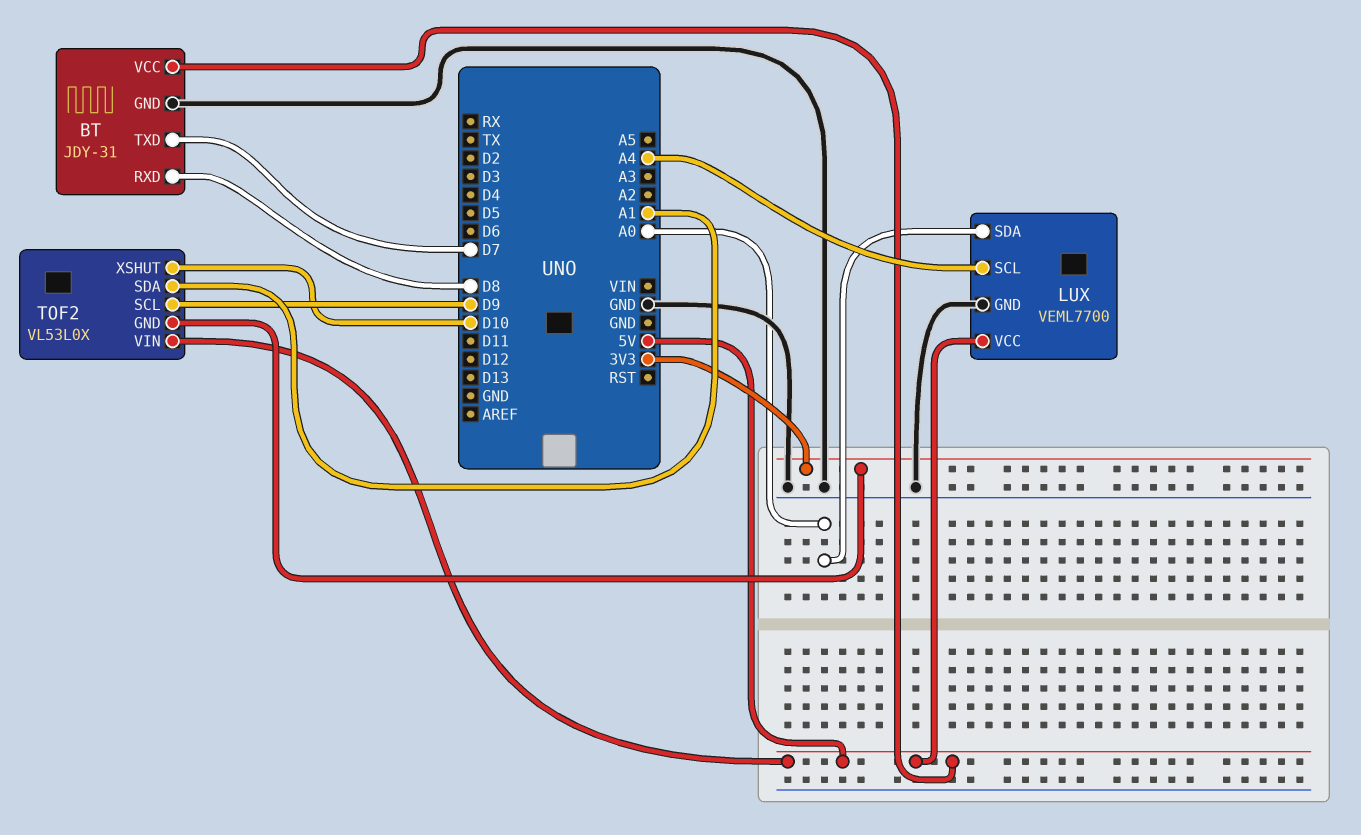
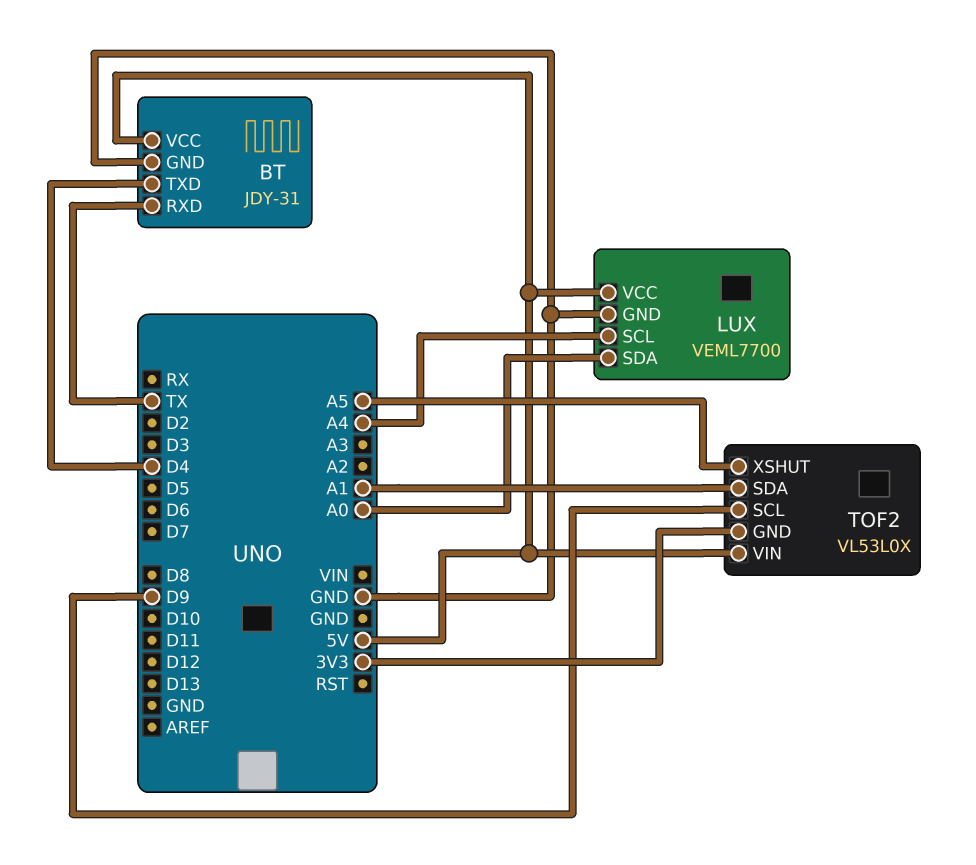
BT pin RXD: D8 -> TX
BT pin TXD: D7 -> D4
TOF2 pin XSHUT: D10 -> A5

